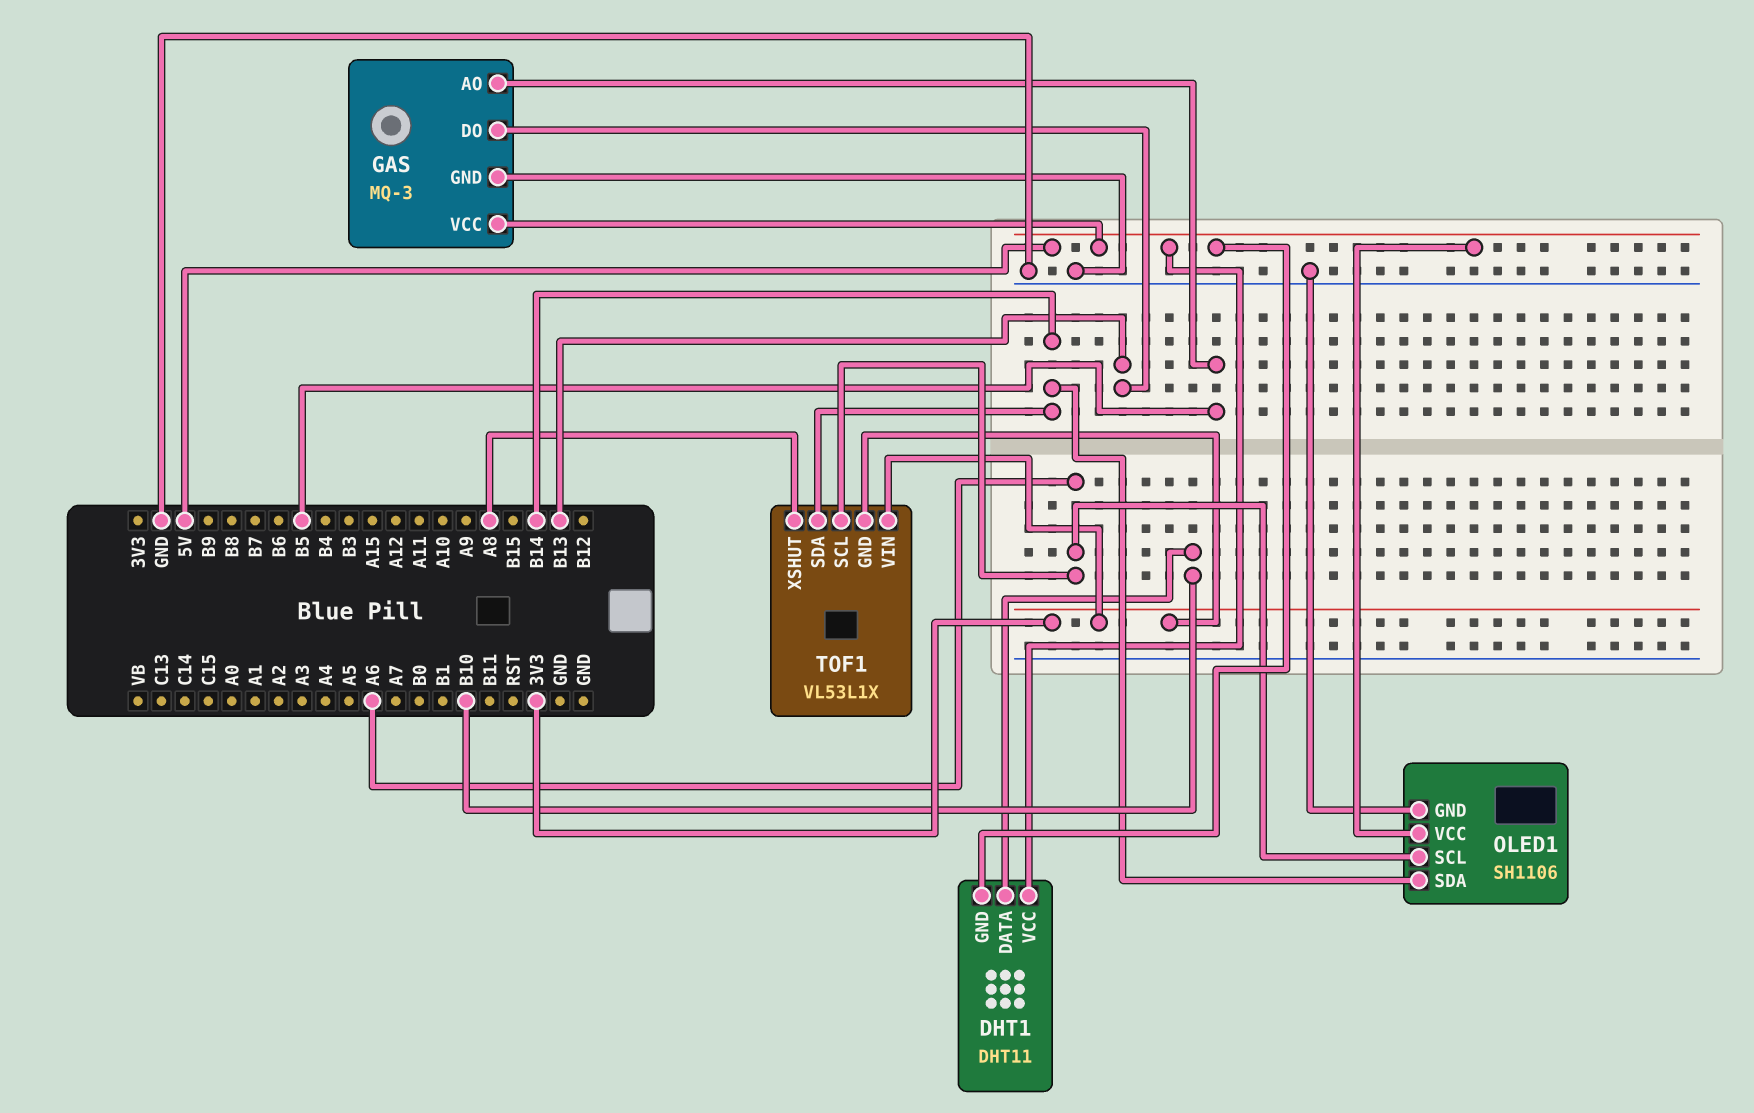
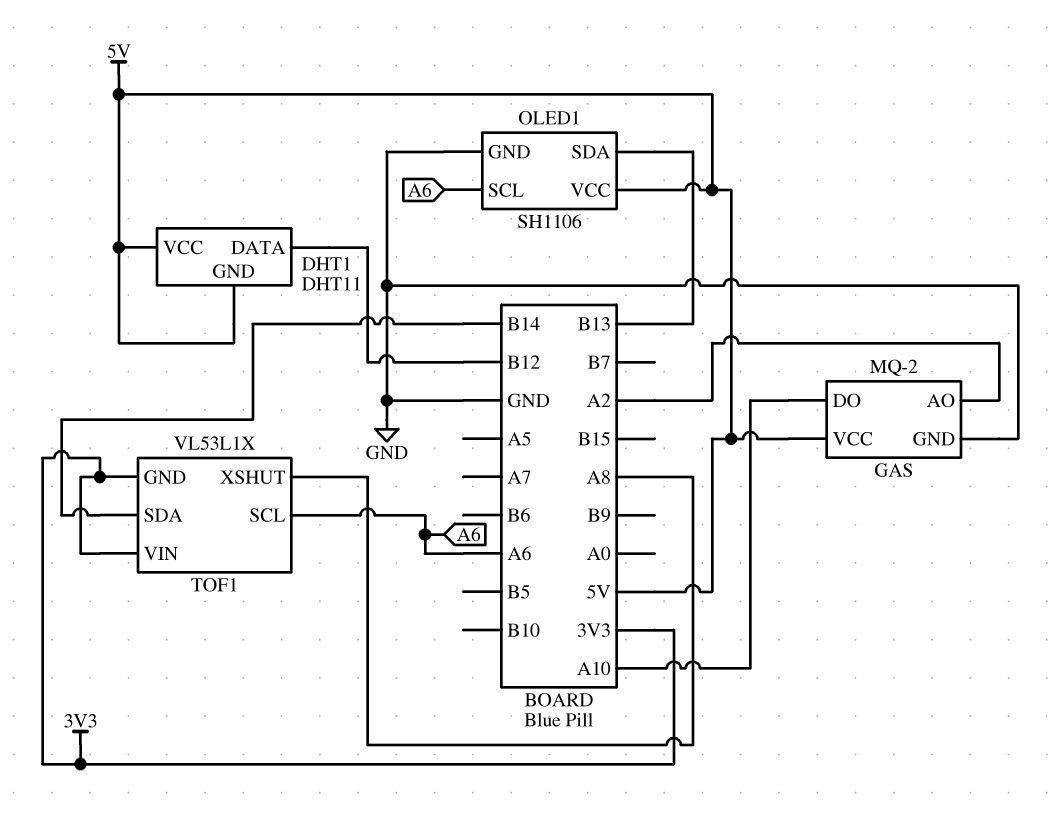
DHT1 pin DATA: B10 -> B12
GAS: MQ-3 -> MQ-2
GAS pin AO: B5 -> A2
GAS pin DO: B13 -> A10
OLED1 pin SDA: B14 -> B13

